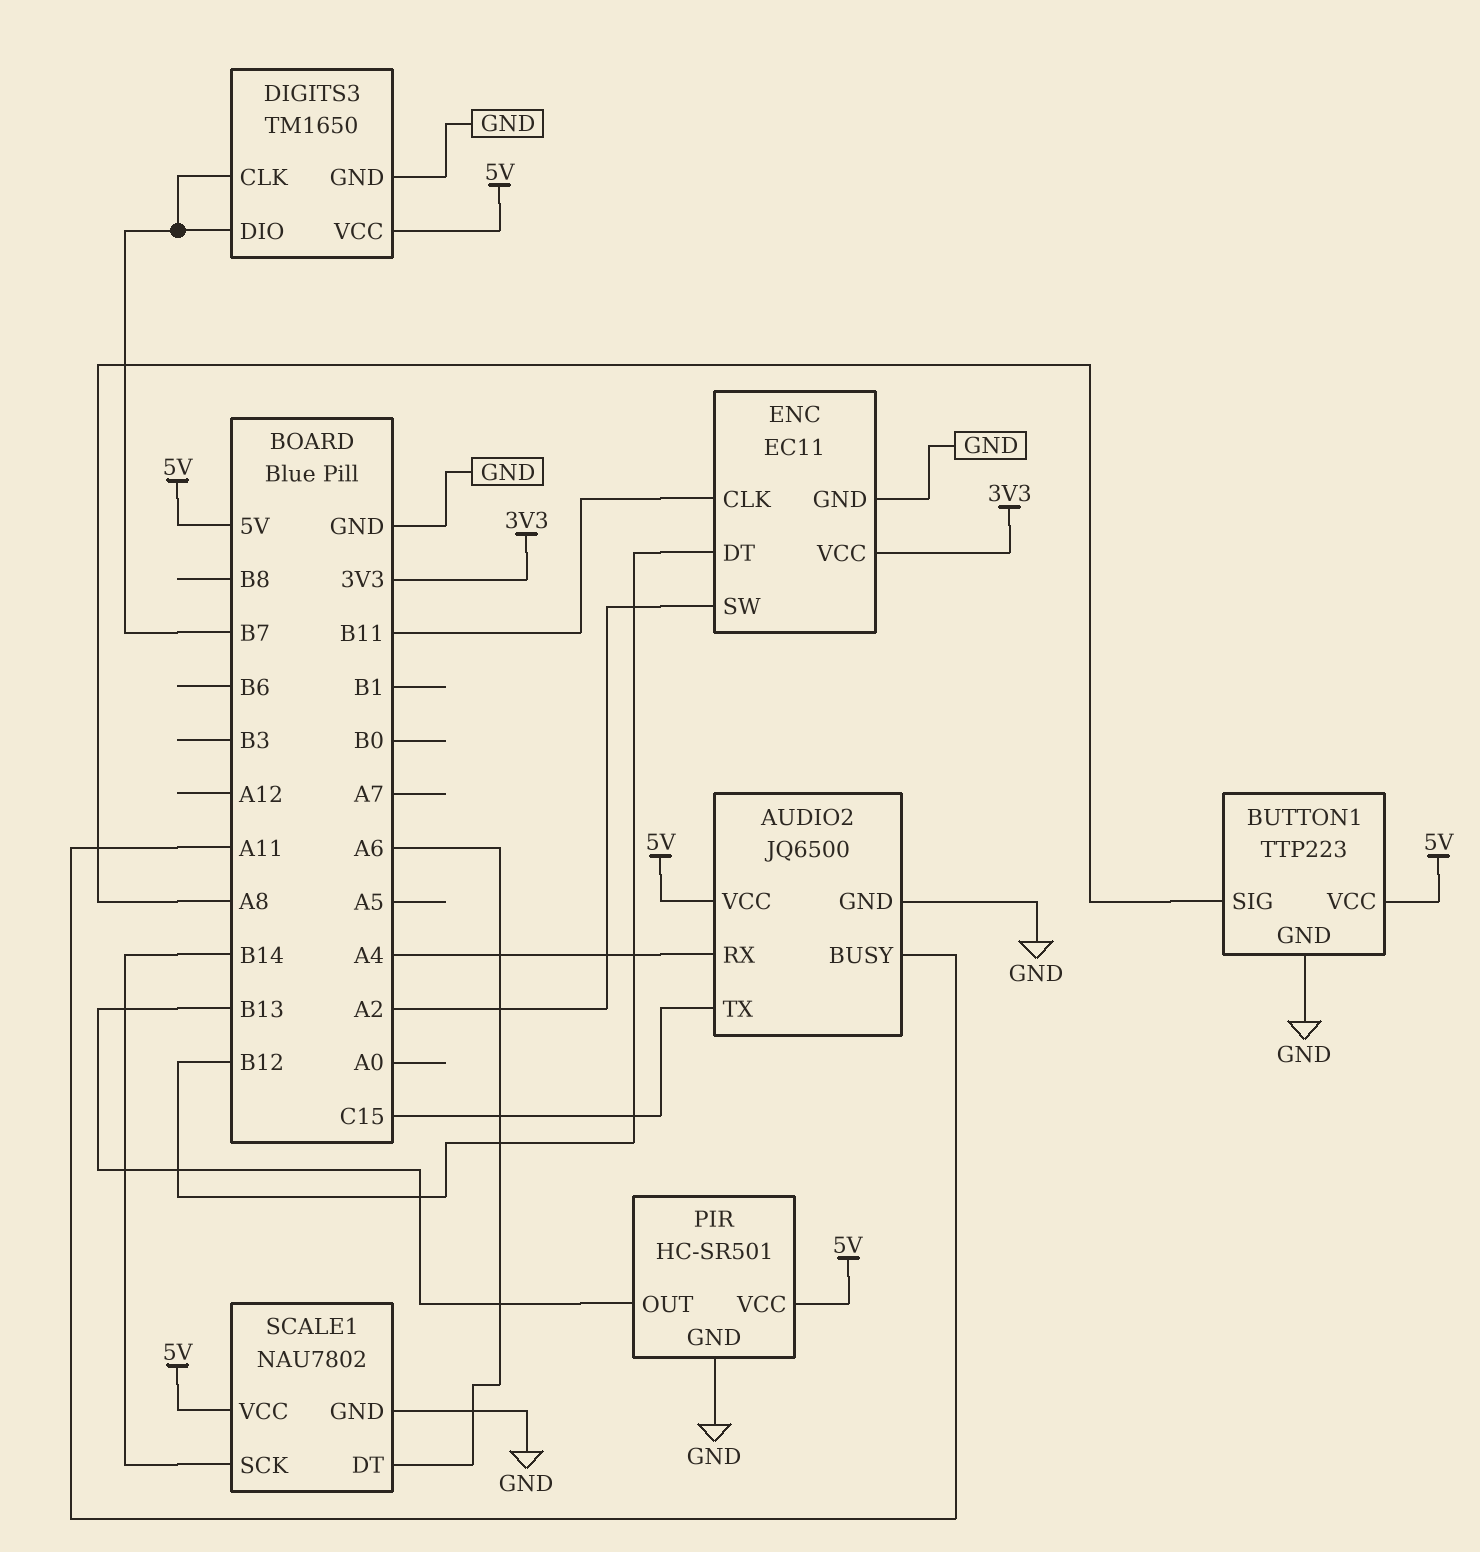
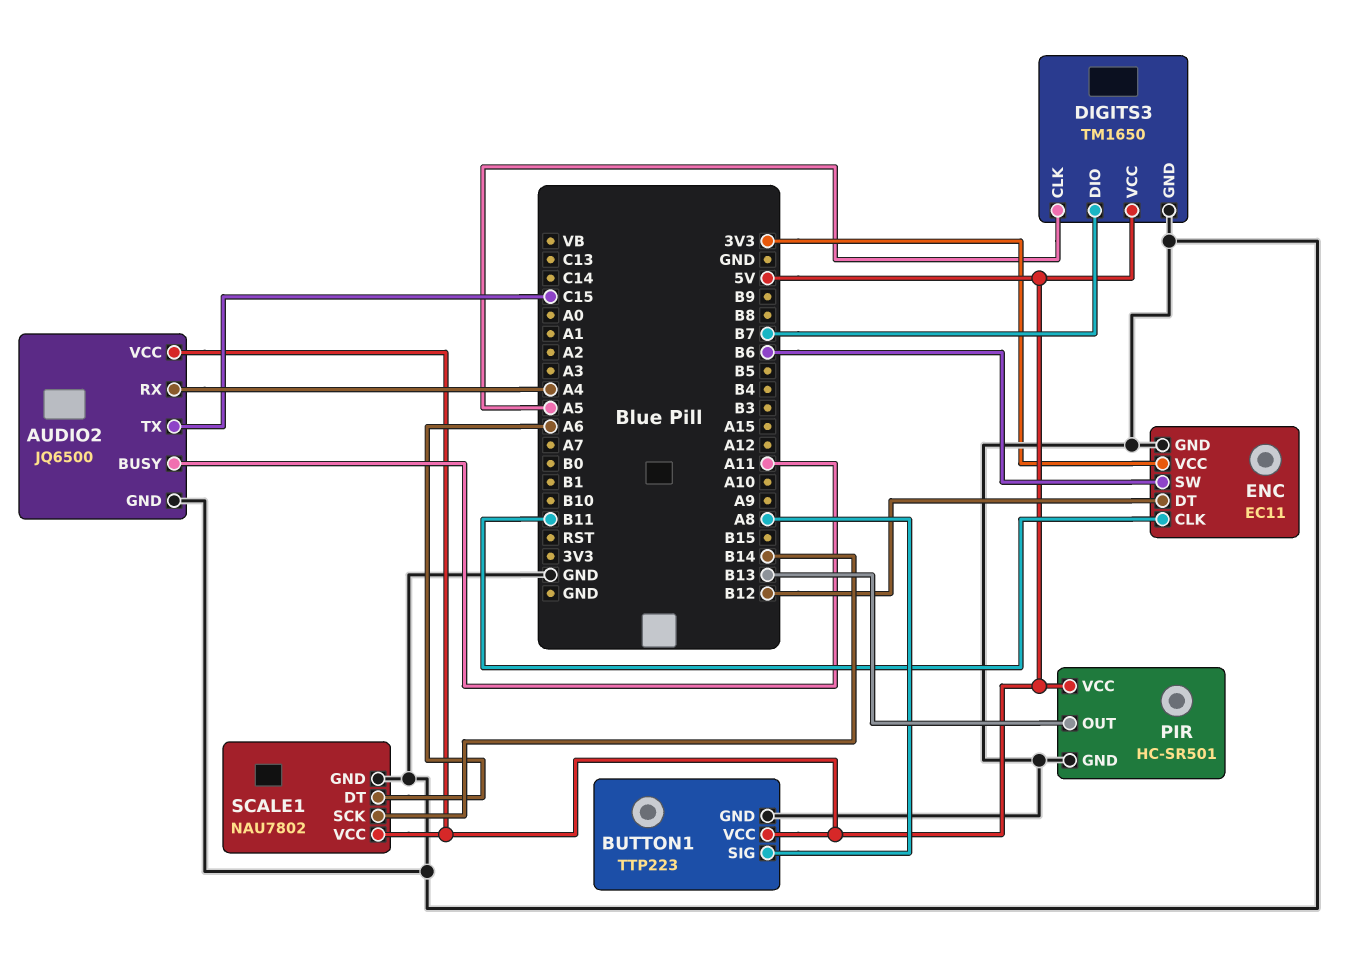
DIGITS3 pin CLK: B7 -> A5
ENC pin SW: A2 -> B6

